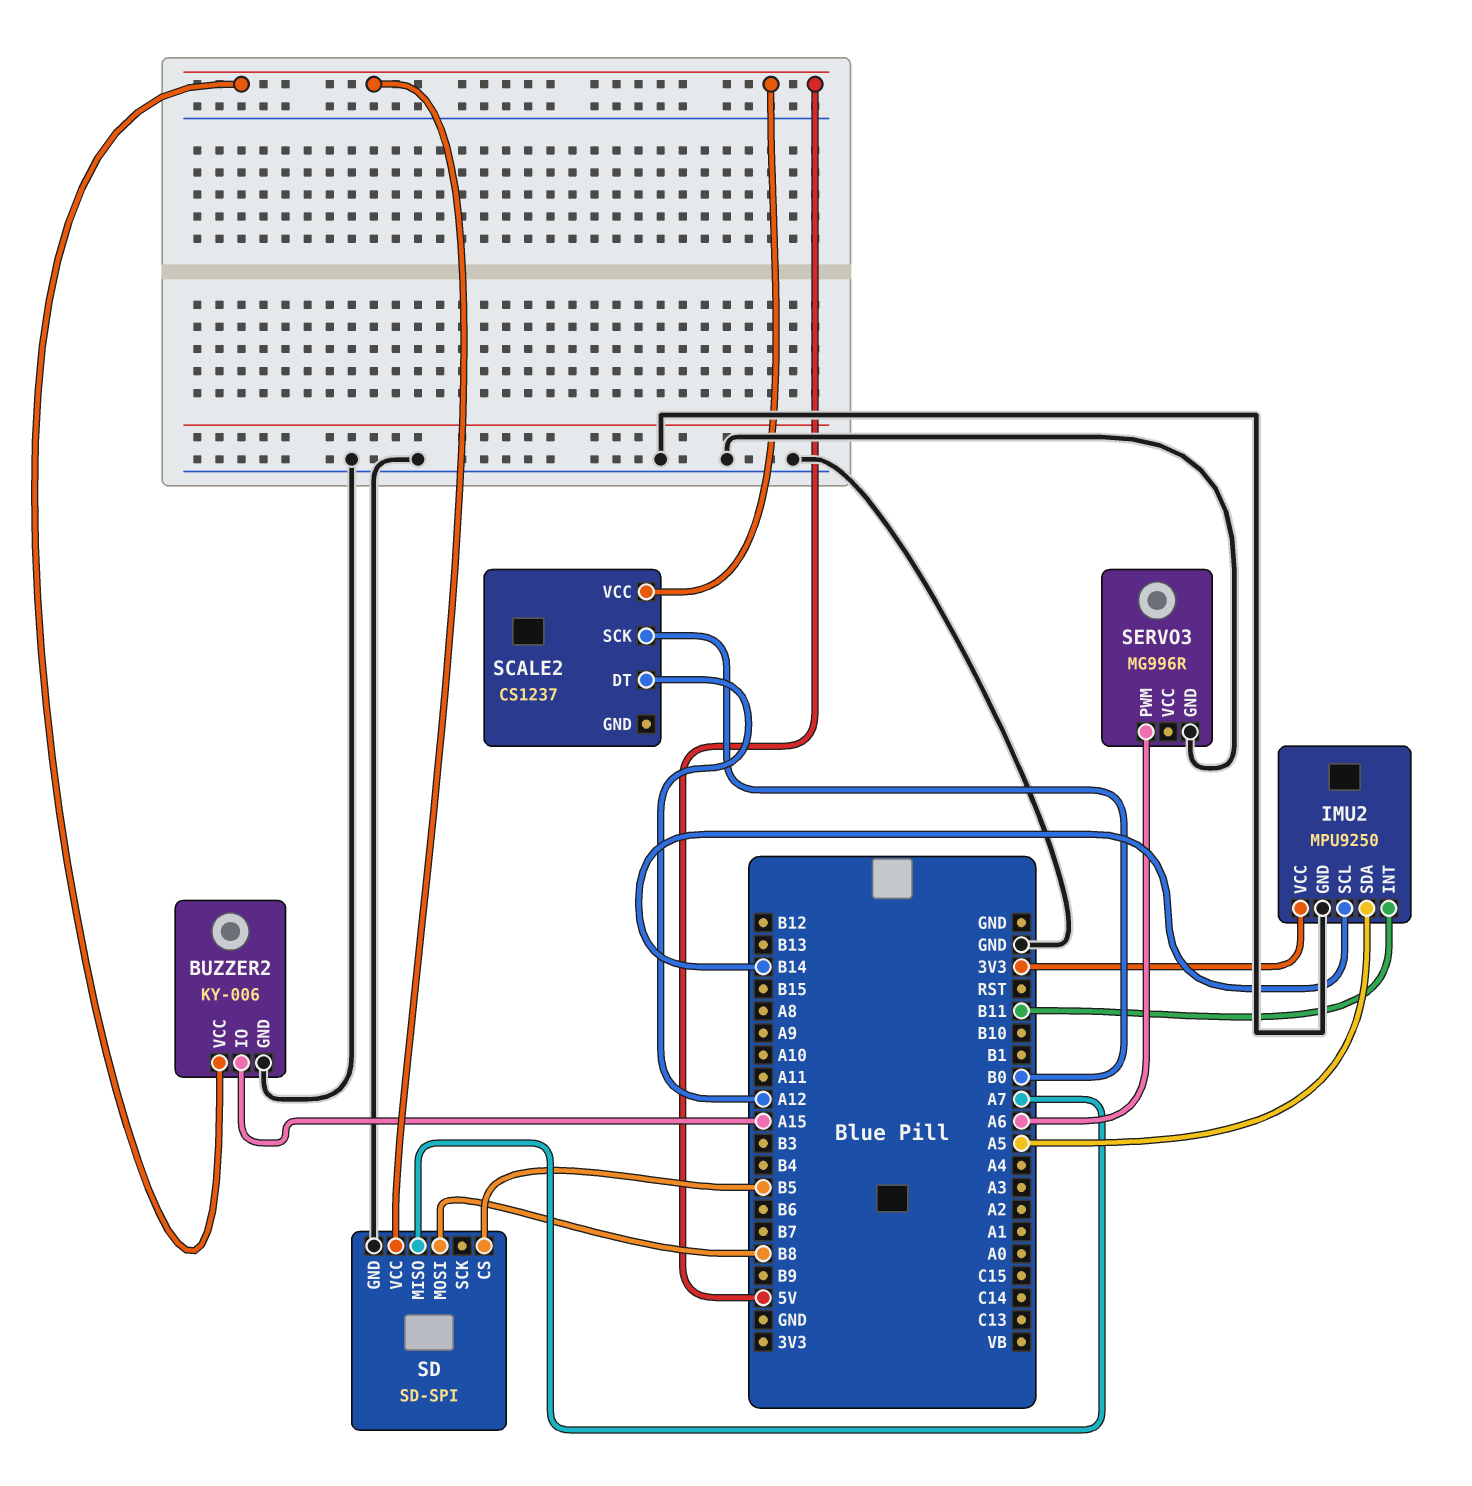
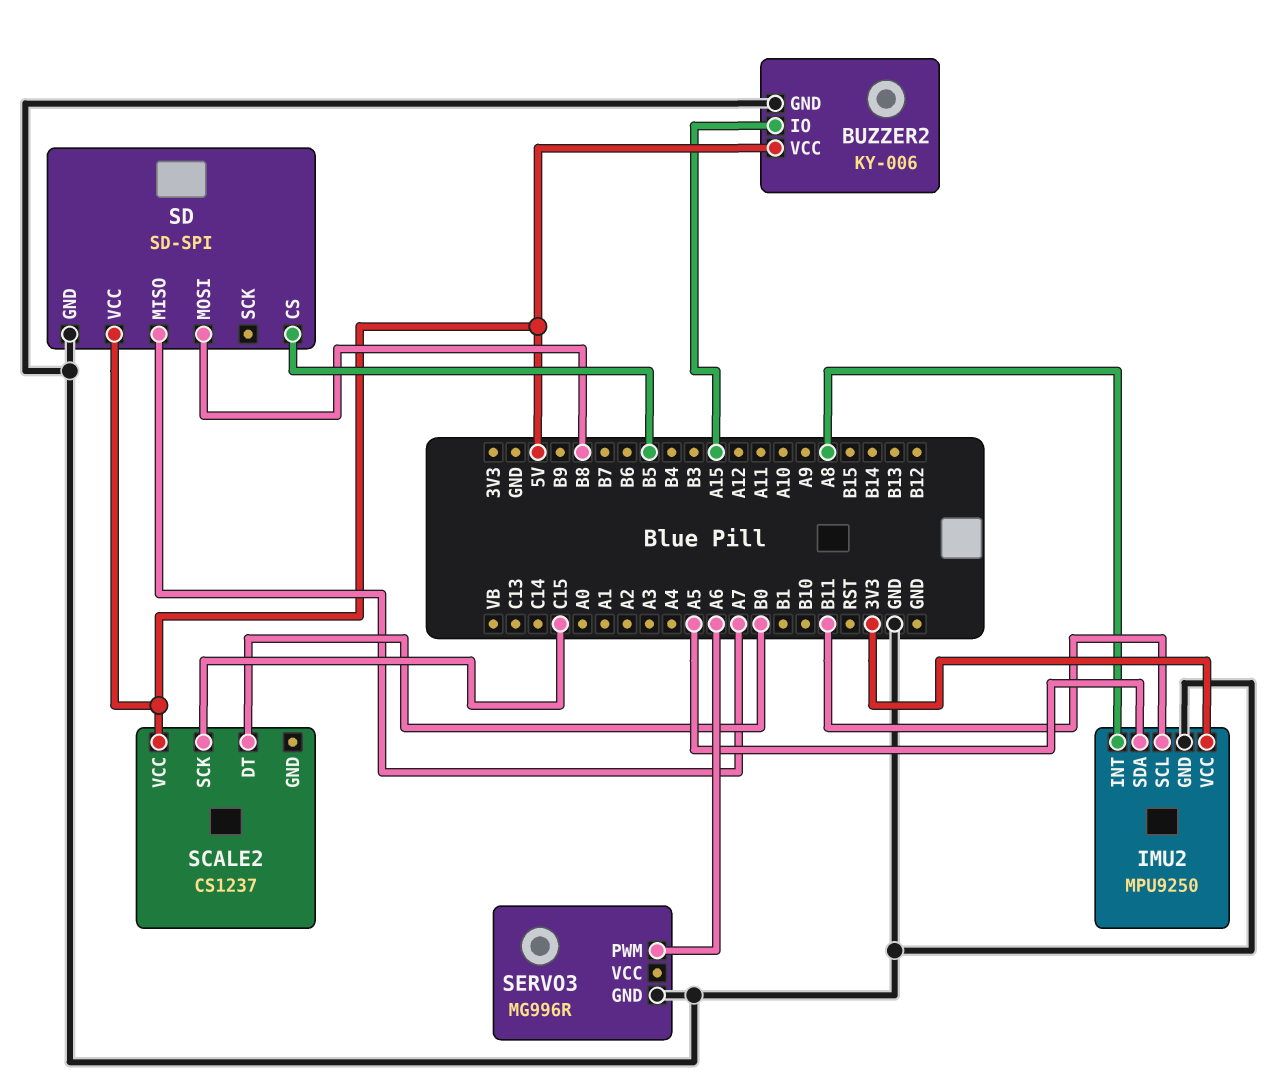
IMU2 pin INT: B11 -> A8
IMU2 pin SCL: B14 -> B11
SCALE2 pin DT: A12 -> B0
SCALE2 pin SCK: B0 -> C15

